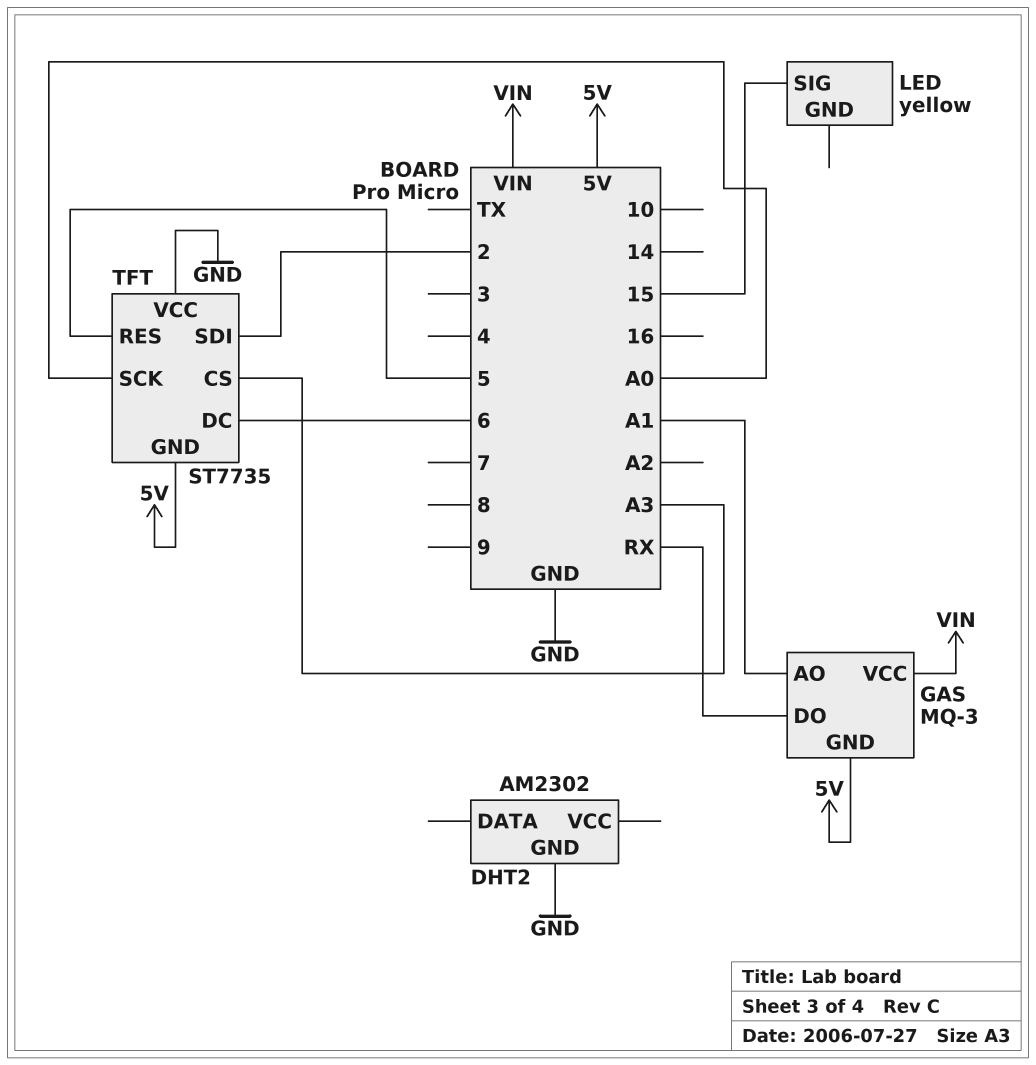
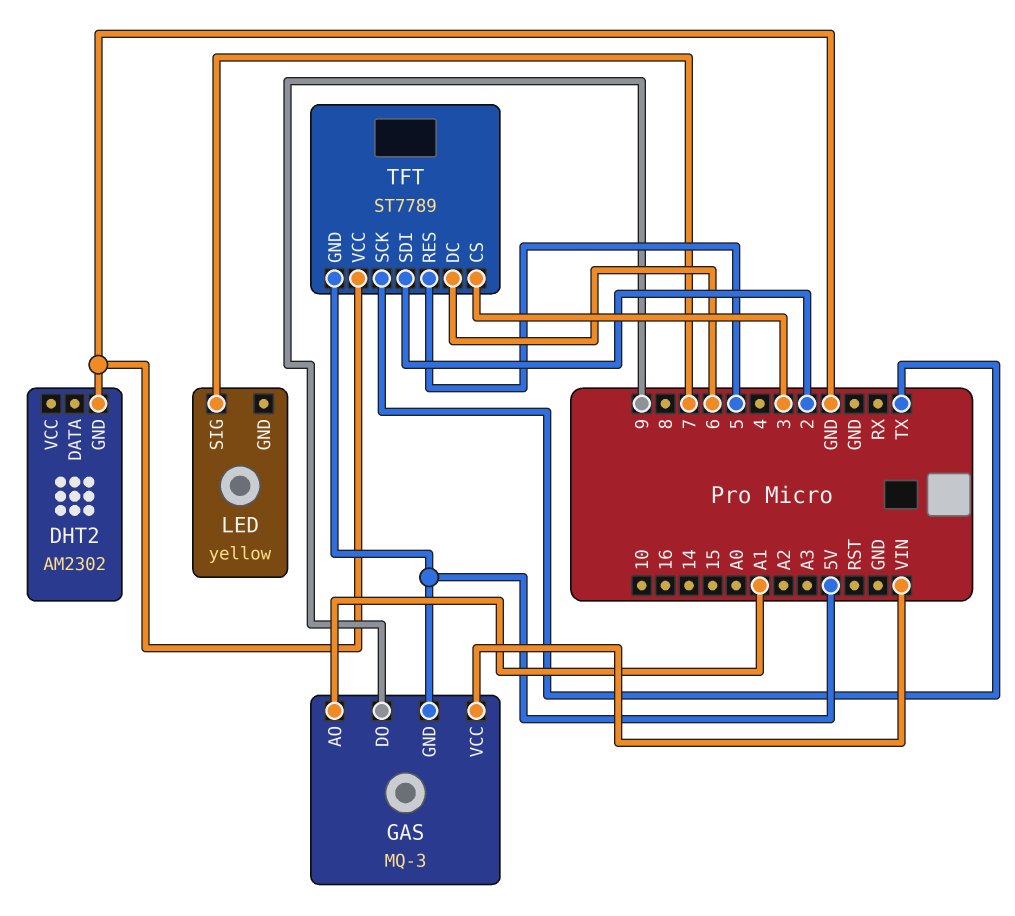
GAS pin DO: RX -> 9
LED pin SIG: 15 -> 7
TFT: ST7735 -> ST7789
TFT pin CS: A3 -> 3
TFT pin SCK: A0 -> TX

